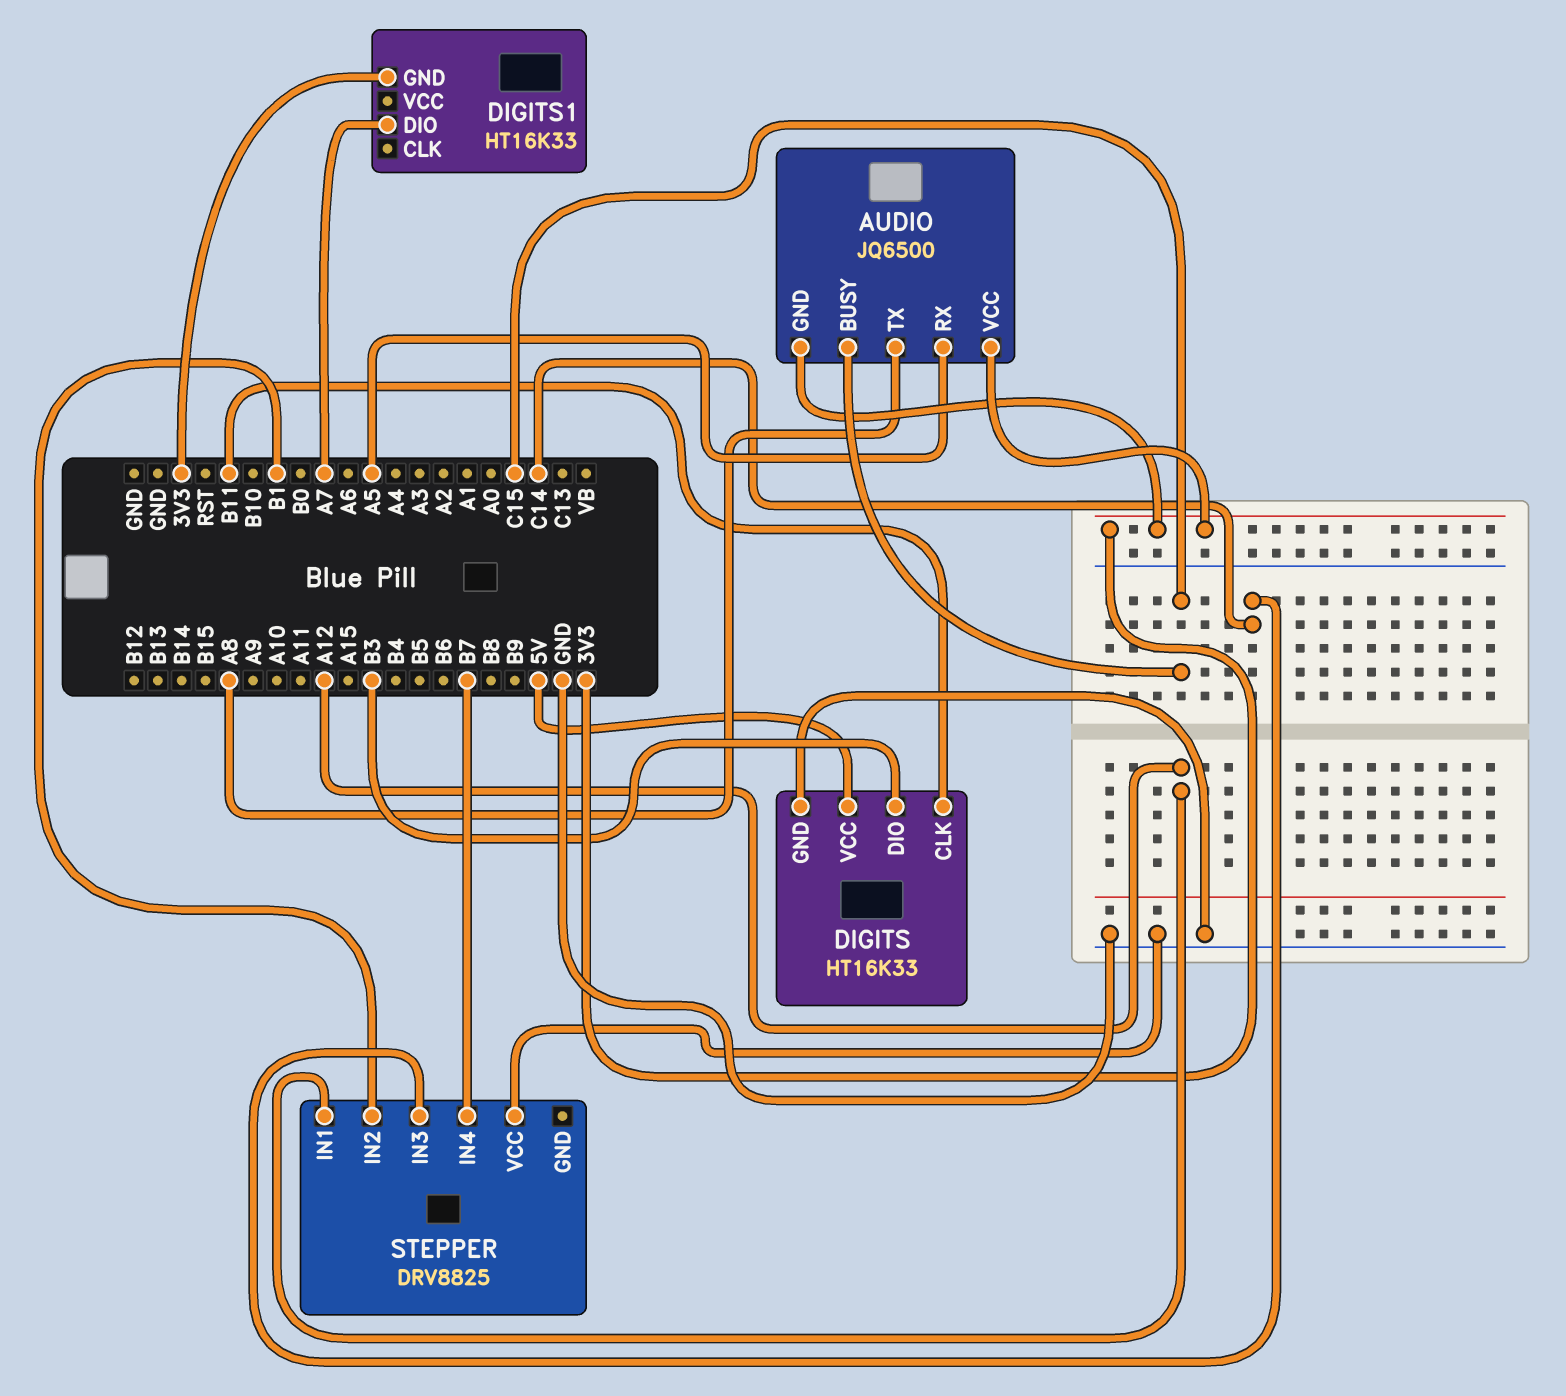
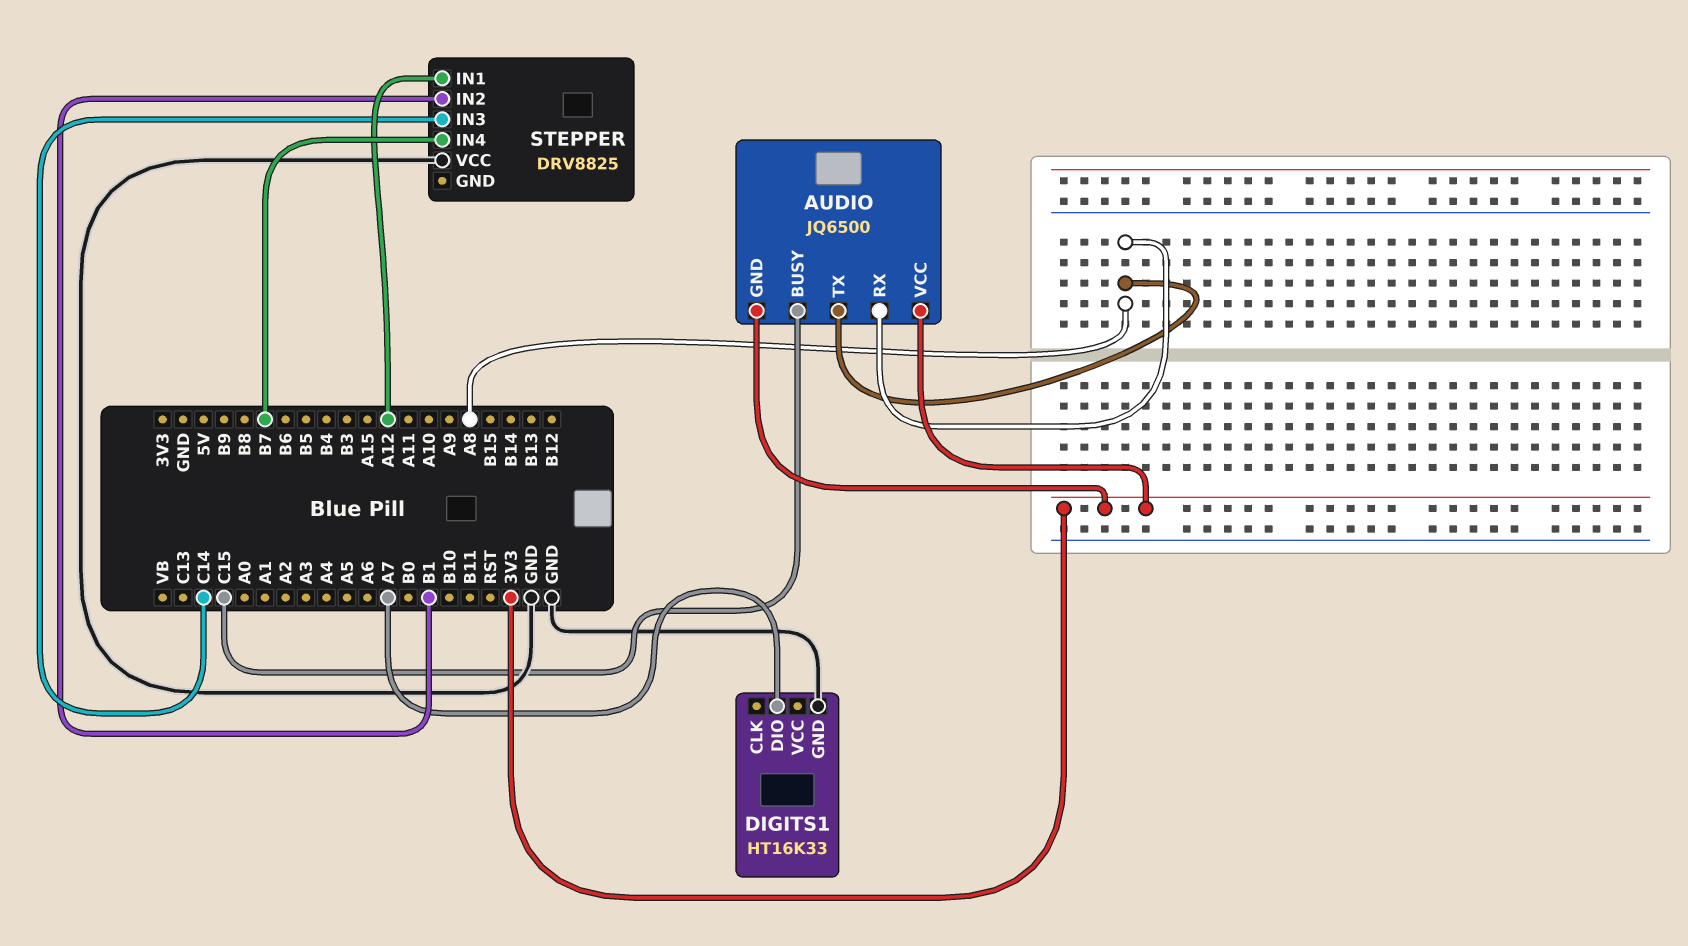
AUDIO pin RX: A5 -> A8
DIGITS: HT16K33 -> none
DIGITS pin CLK: B11 -> none
DIGITS pin DIO: B3 -> none
DIGITS pin GND: GND -> none
DIGITS pin VCC: 5V -> none
DIGITS1 pin GND: 3V3 -> GND

